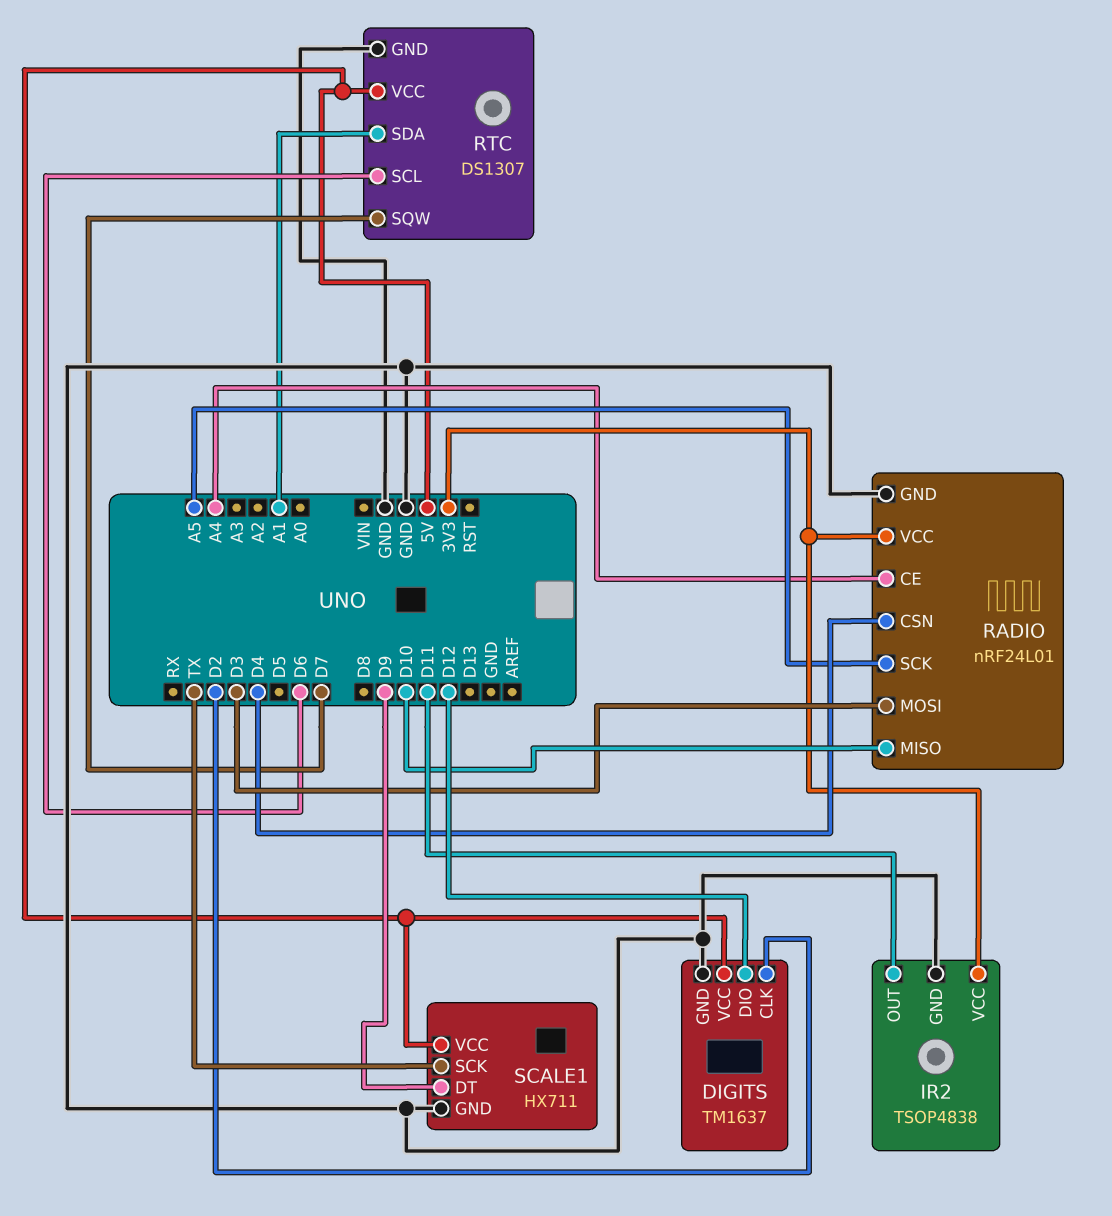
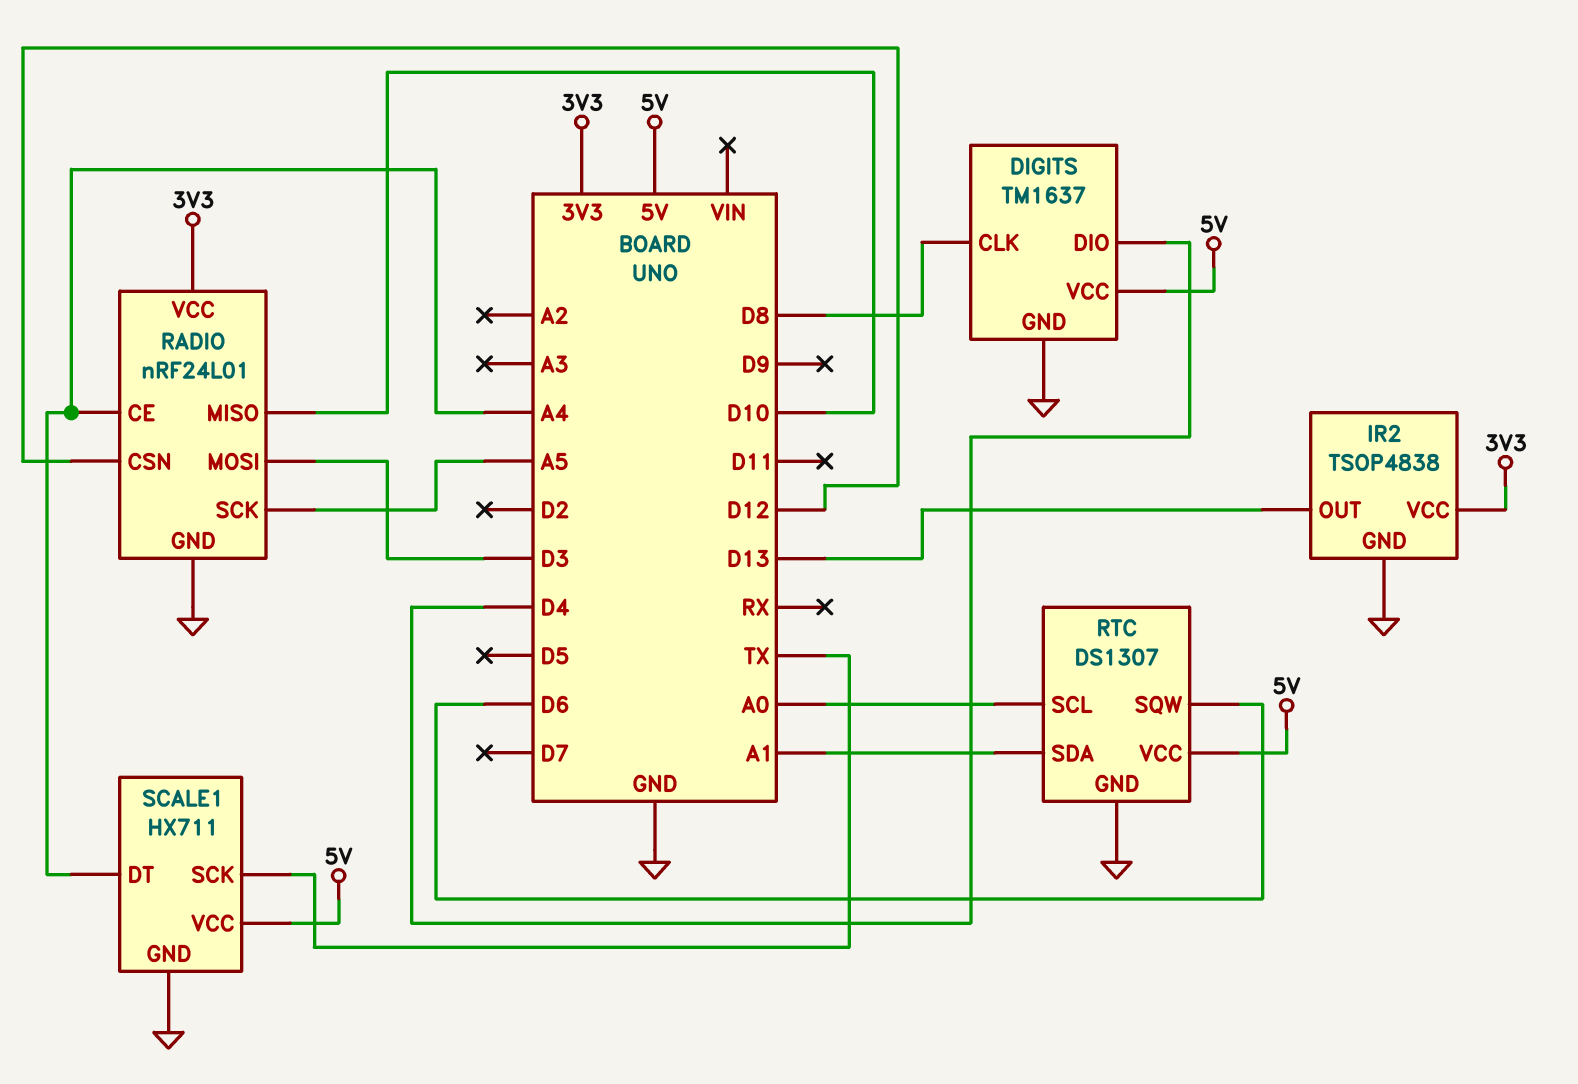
DIGITS pin CLK: D2 -> D8
DIGITS pin DIO: D12 -> D4
IR2 pin OUT: D11 -> D13
RADIO pin CSN: D4 -> D12
RTC pin SCL: D6 -> A0
RTC pin SQW: D7 -> D6
SCALE1 pin DT: D9 -> A4

